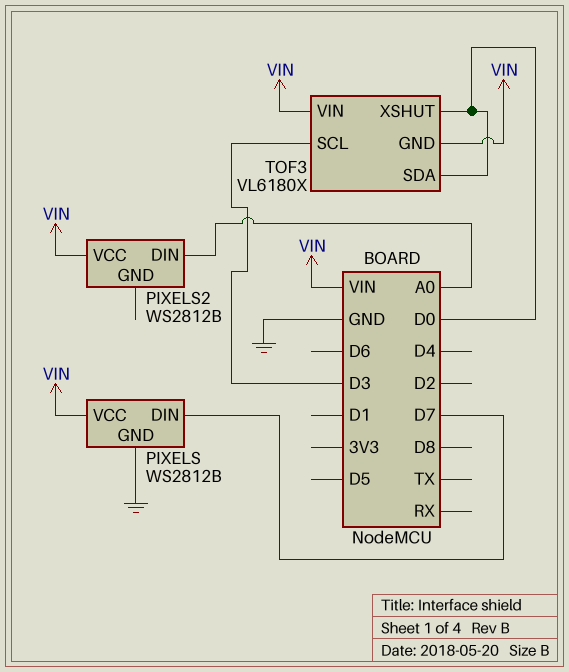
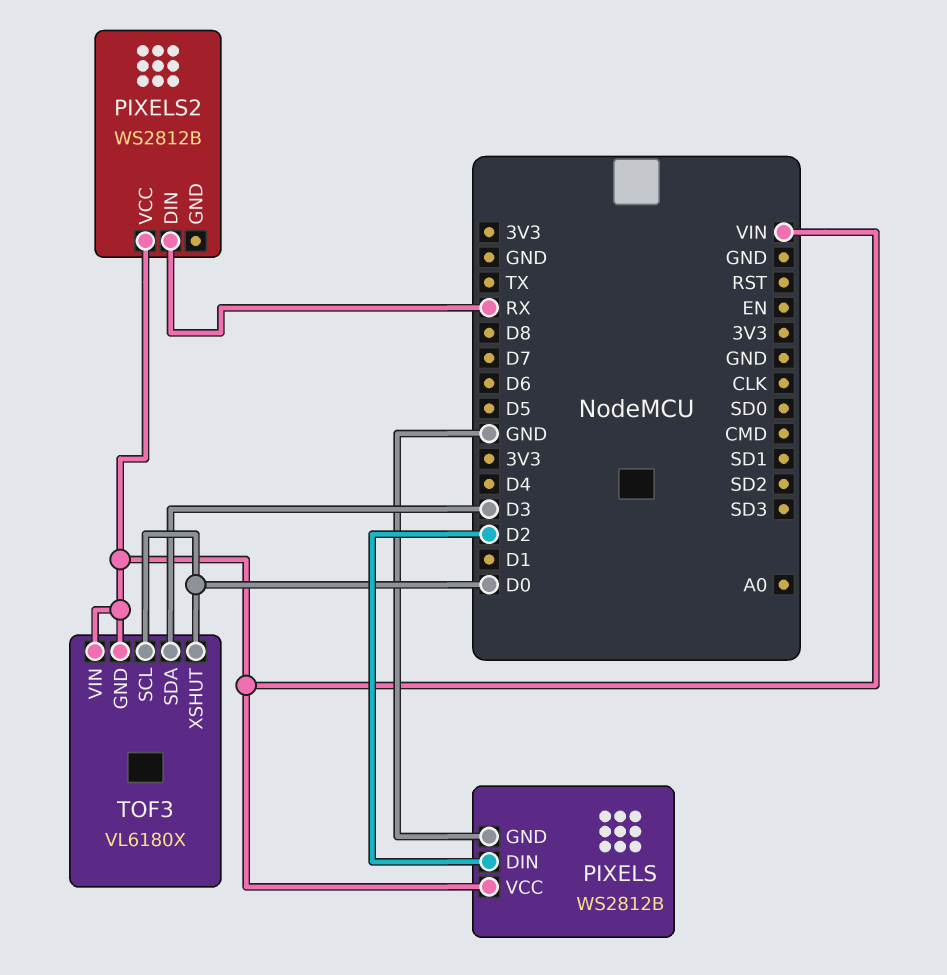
PIXELS pin DIN: D7 -> D2
PIXELS2 pin DIN: A0 -> RX
TOF3 pin SCL: D3 -> D0
TOF3 pin SDA: D0 -> D3

